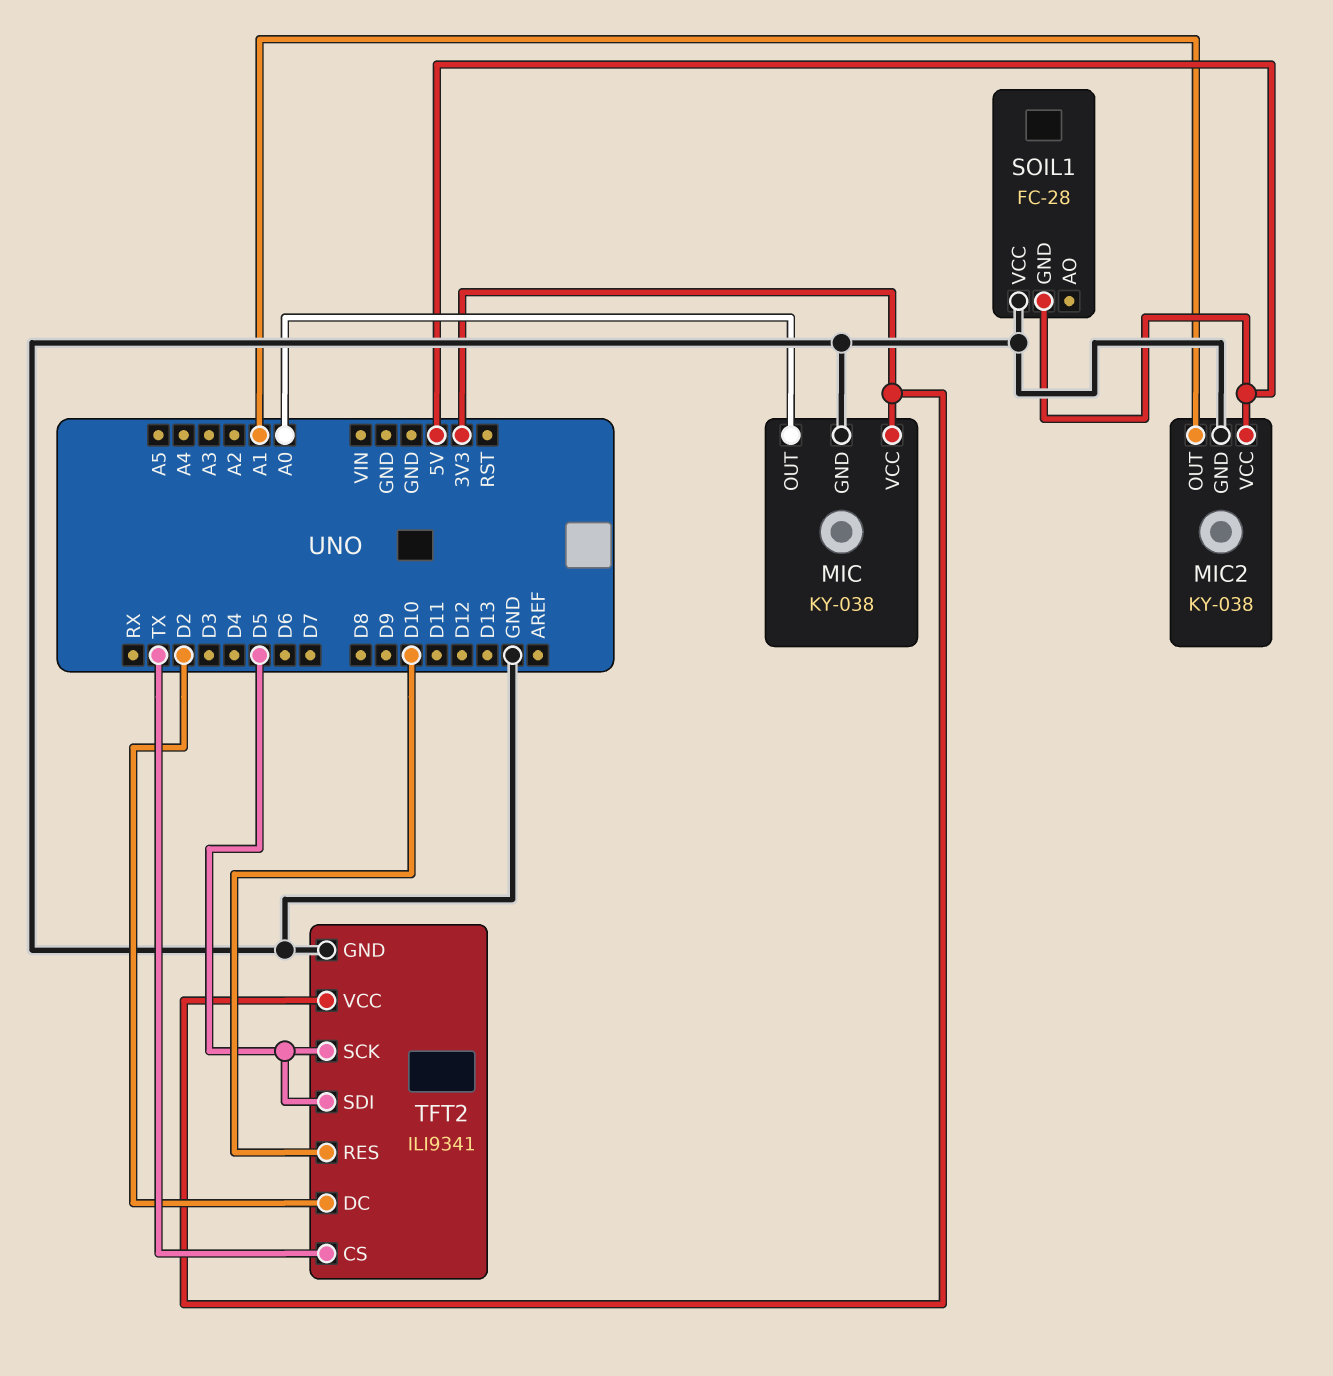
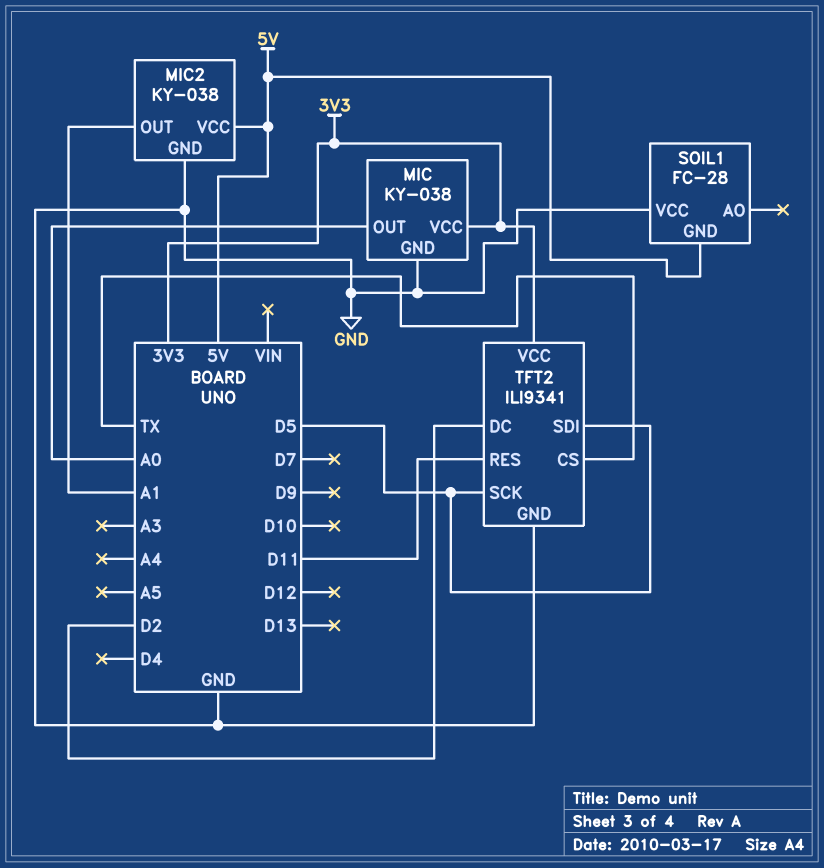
TFT2 pin RES: D10 -> D11

